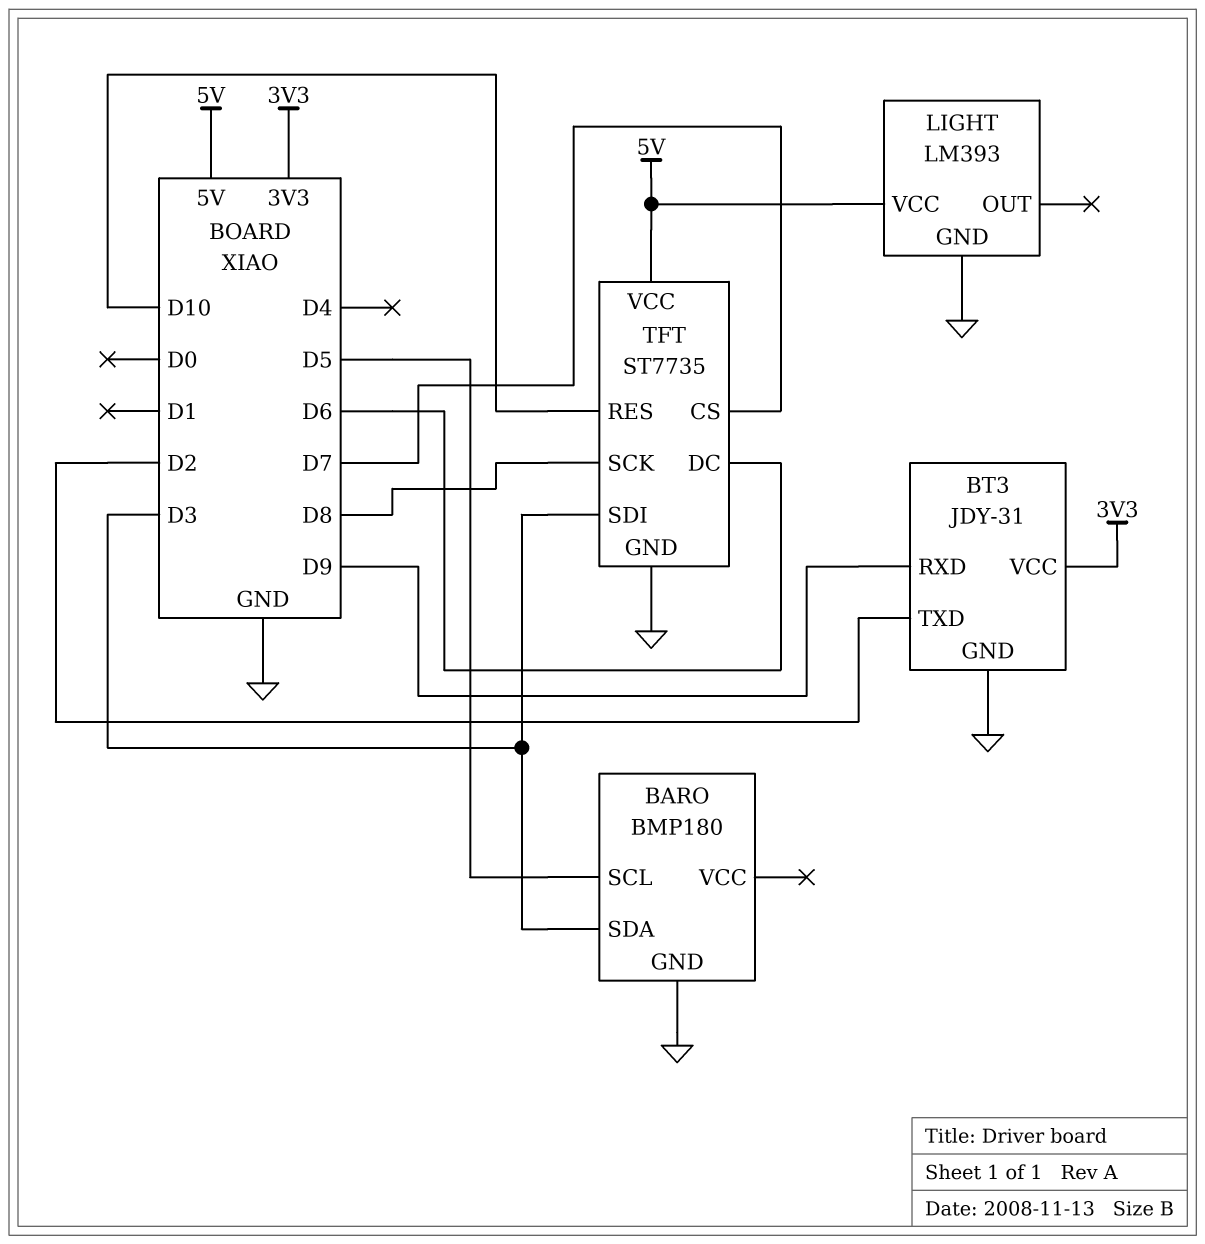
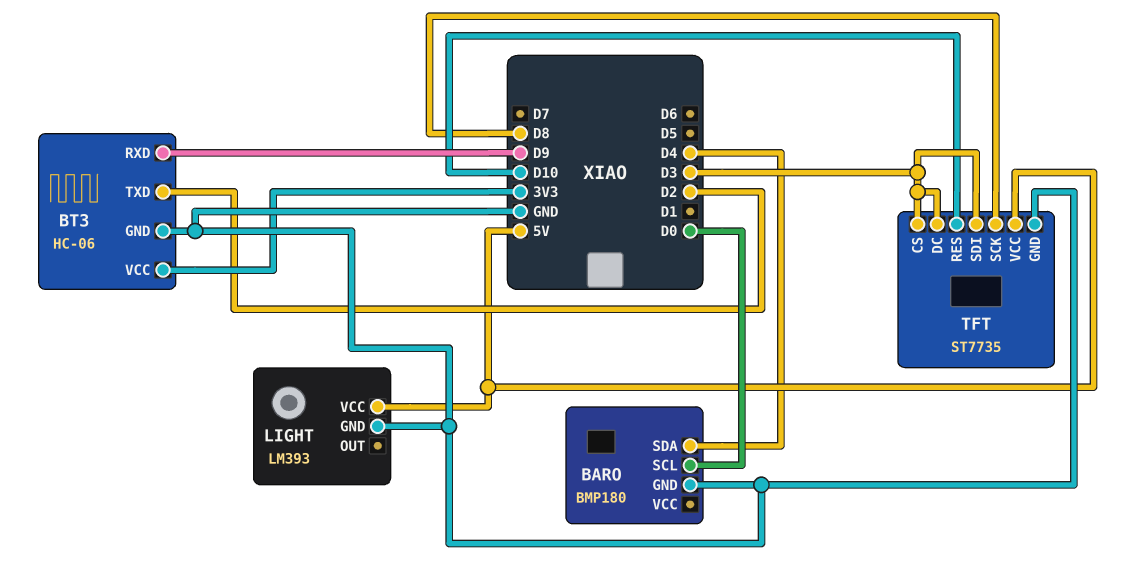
BARO pin SCL: D5 -> D0
BARO pin SDA: D3 -> D4
BT3: JDY-31 -> HC-06
TFT pin CS: D7 -> D3
TFT pin DC: D6 -> D3

